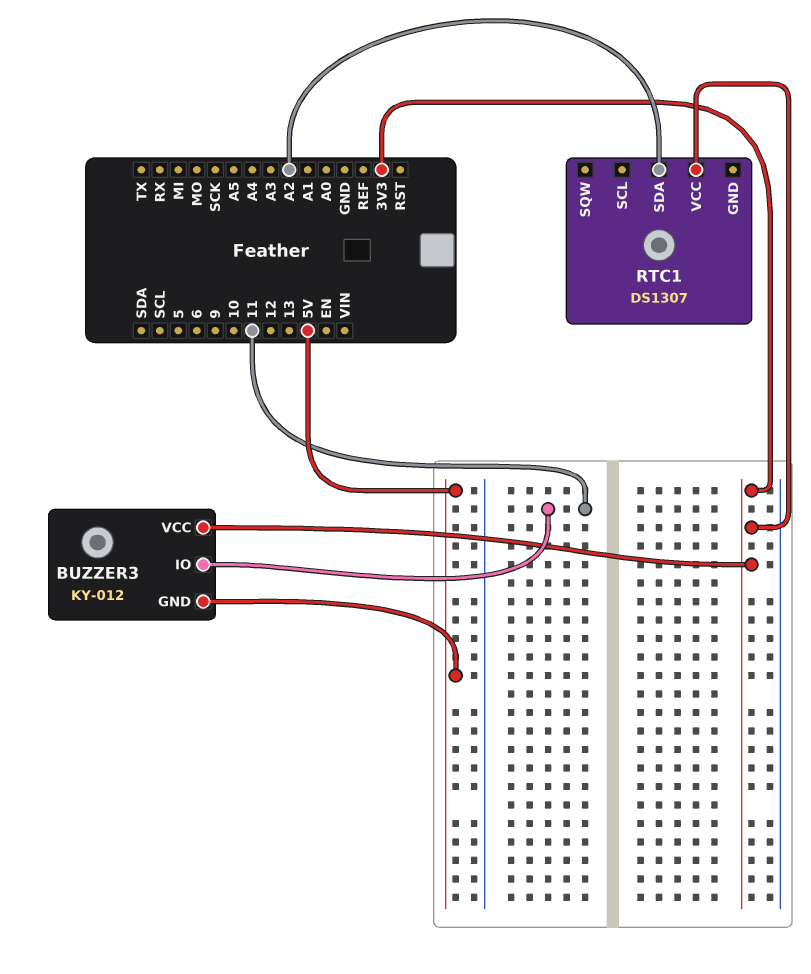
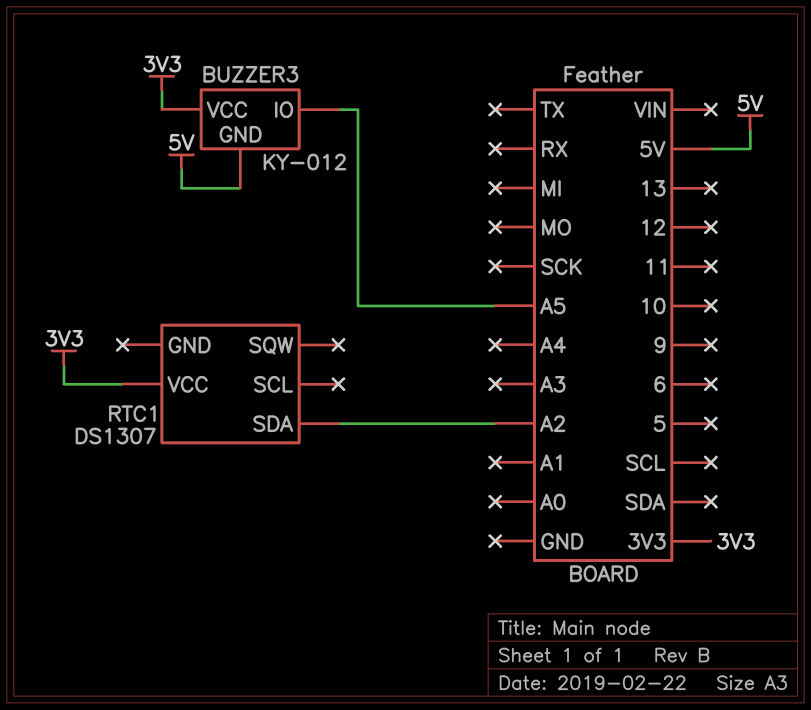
BUZZER3 pin IO: 11 -> A5

